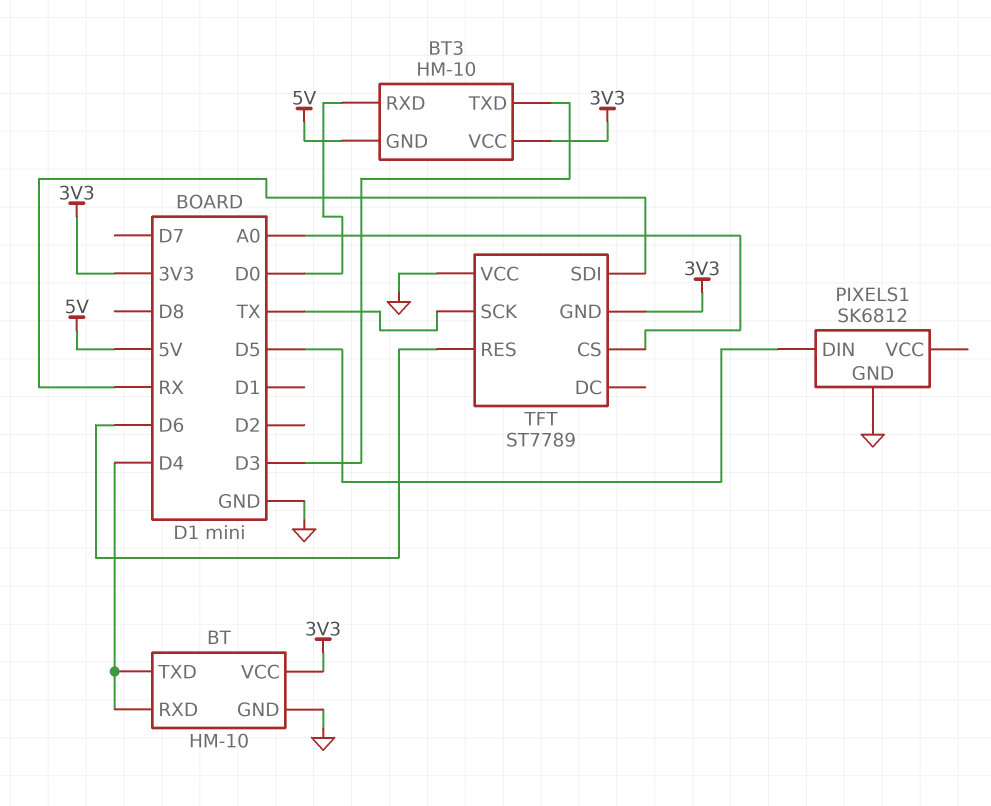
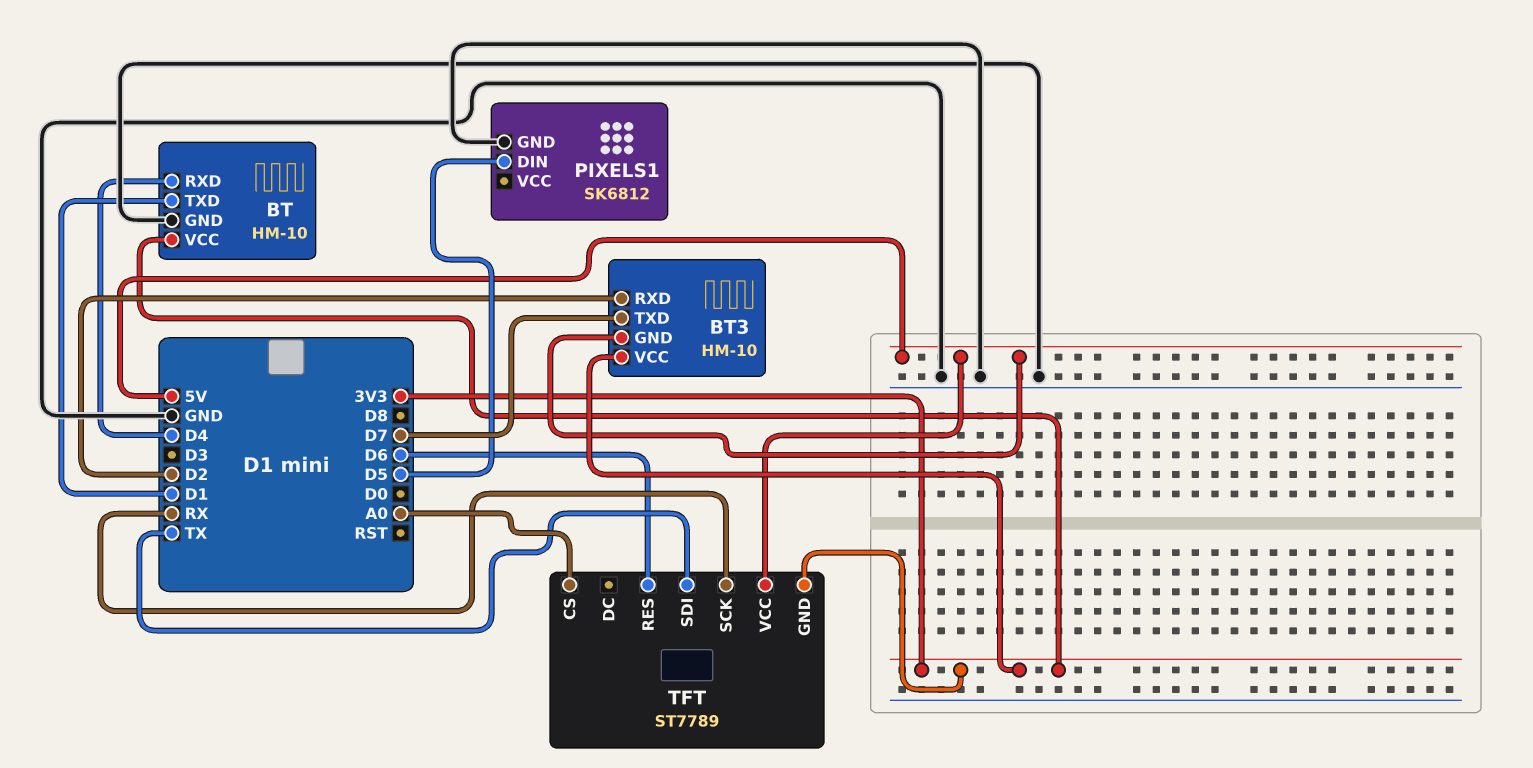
BT pin TXD: D4 -> D1
BT3 pin RXD: D0 -> D2
BT3 pin TXD: D3 -> D7
TFT pin SCK: TX -> RX
TFT pin SDI: RX -> TX
TFT pin VCC: GND -> 5V

